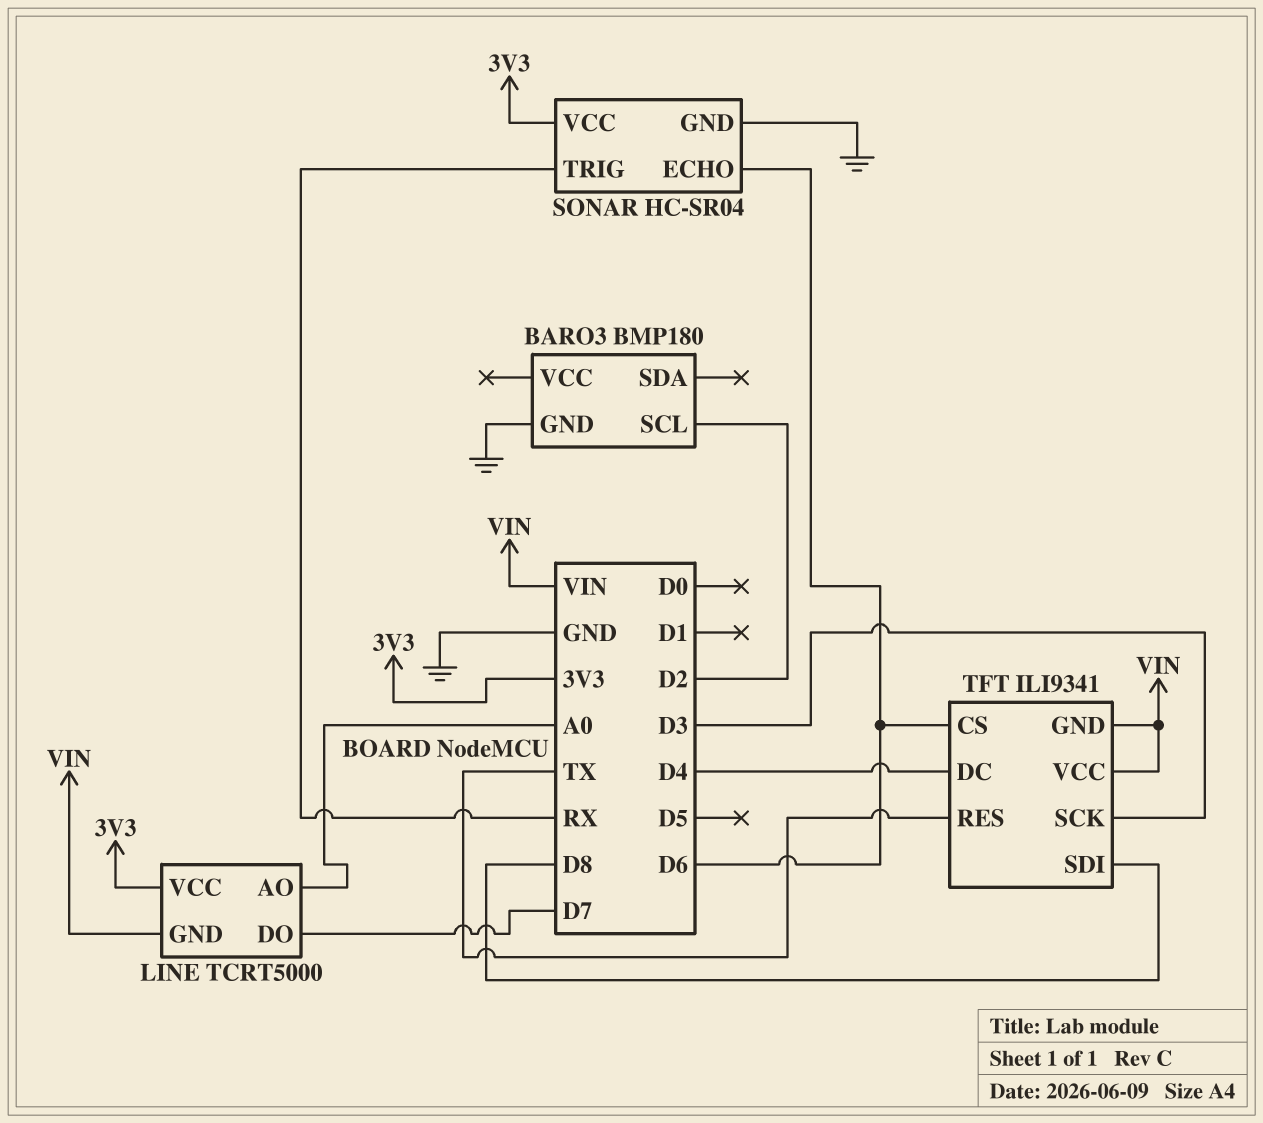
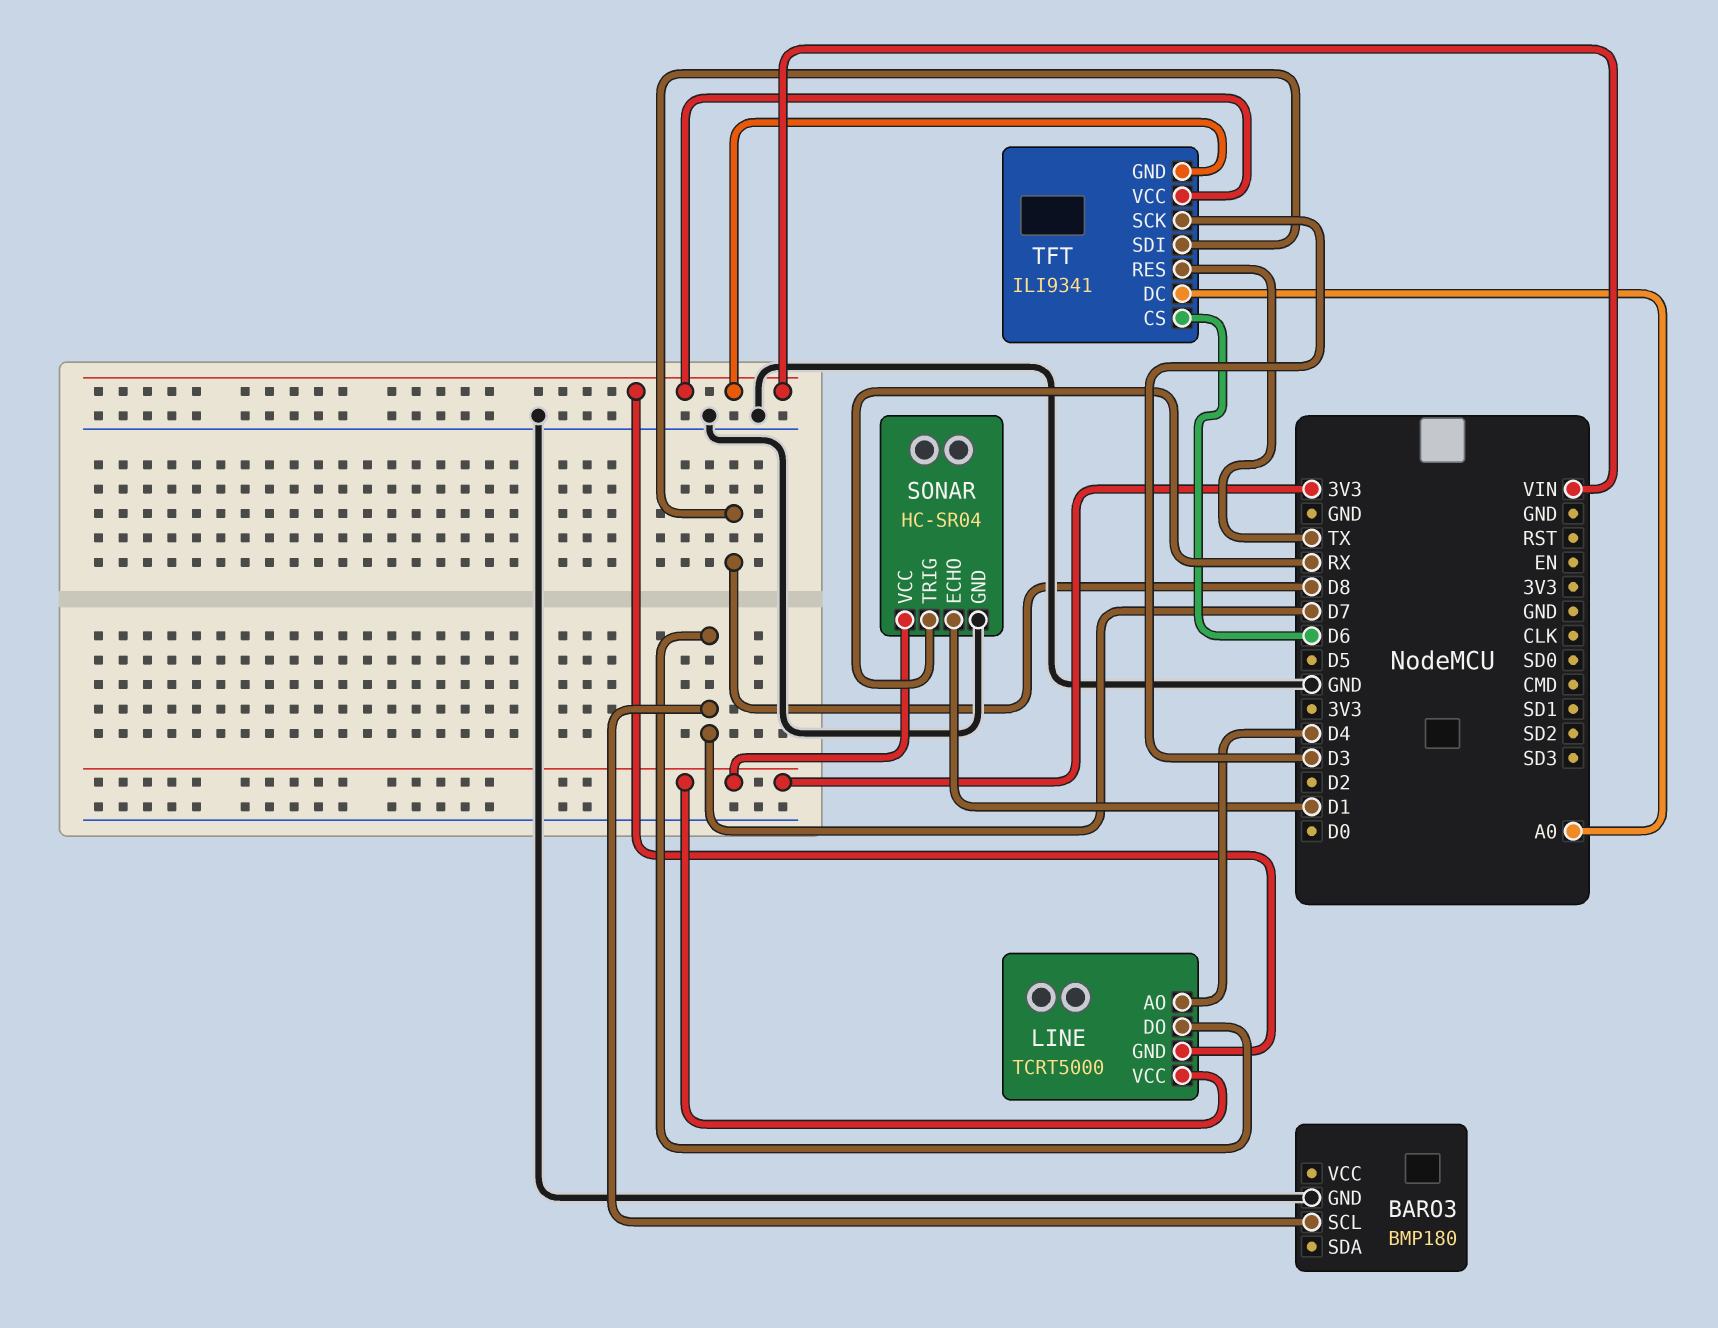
BARO3 pin SCL: D2 -> D7
LINE pin AO: A0 -> D4
SONAR pin ECHO: D6 -> D1
TFT pin DC: D4 -> A0

